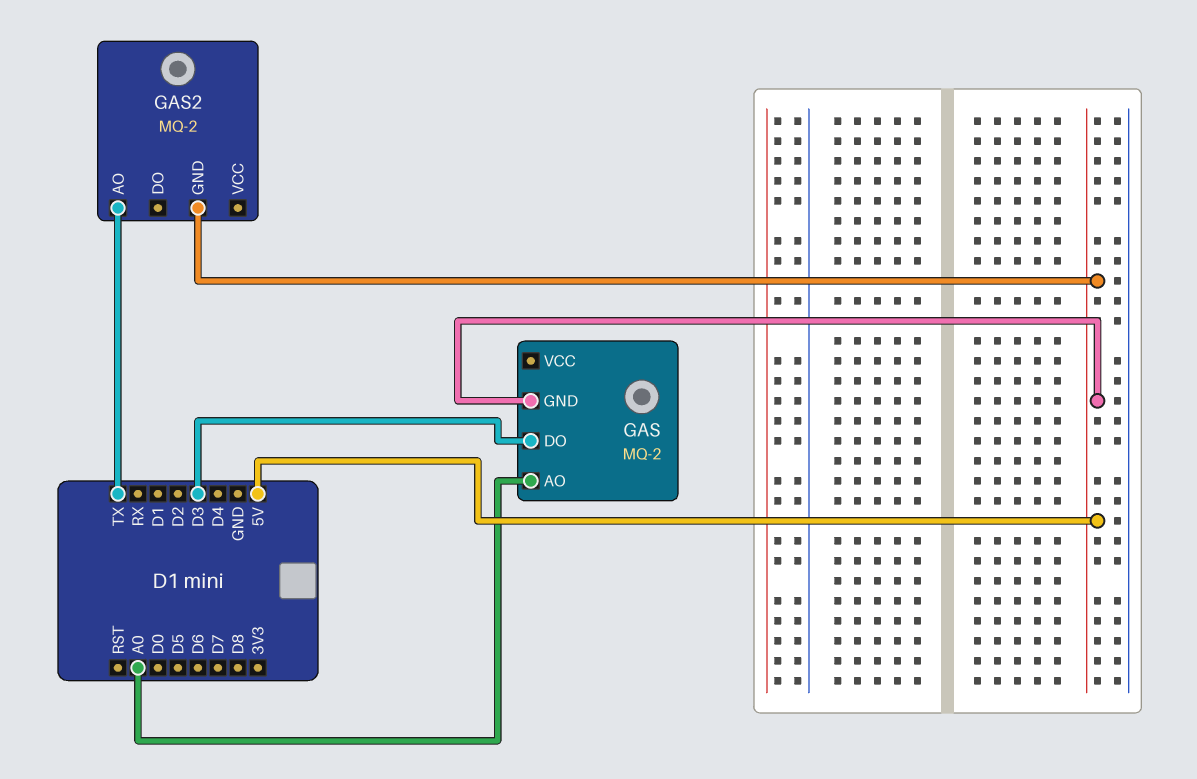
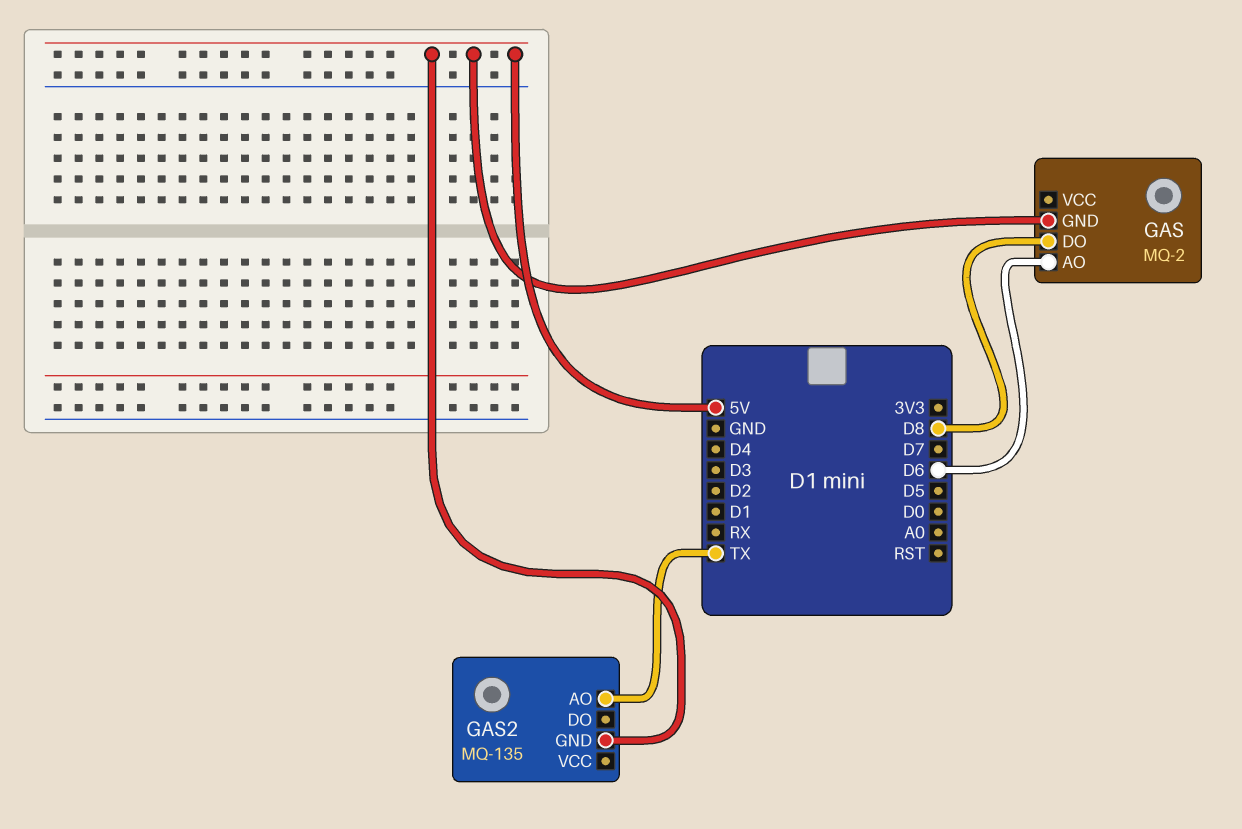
GAS pin AO: A0 -> D6
GAS pin DO: D3 -> D8
GAS2: MQ-2 -> MQ-135

